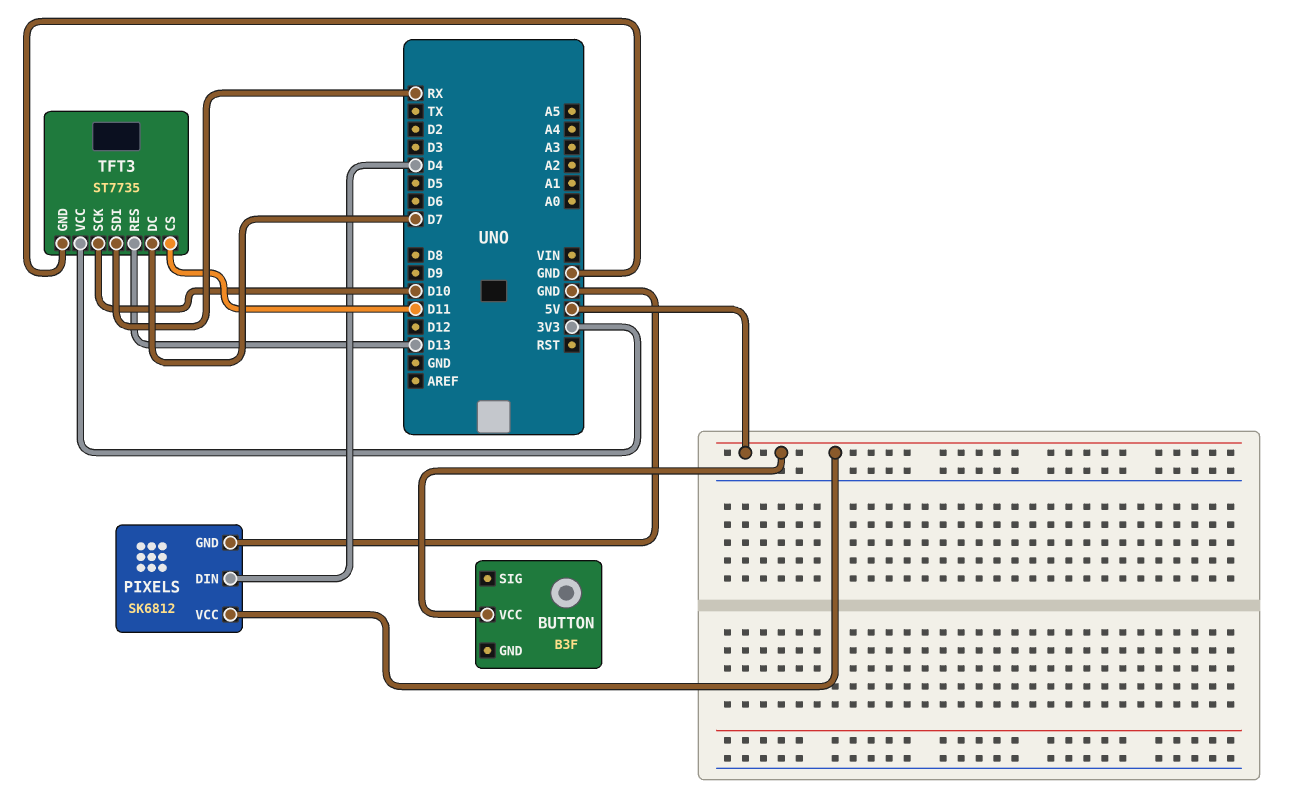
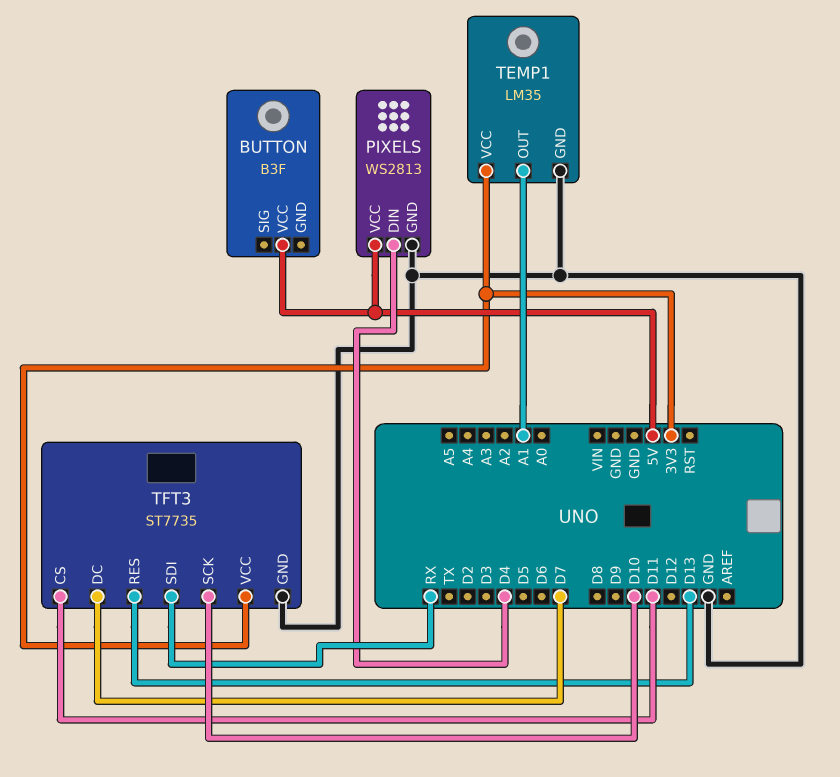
PIXELS: SK6812 -> WS2813
TEMP1: none -> LM35
TEMP1 pin GND: none -> GND
TEMP1 pin OUT: none -> A1
TEMP1 pin VCC: none -> 3V3

